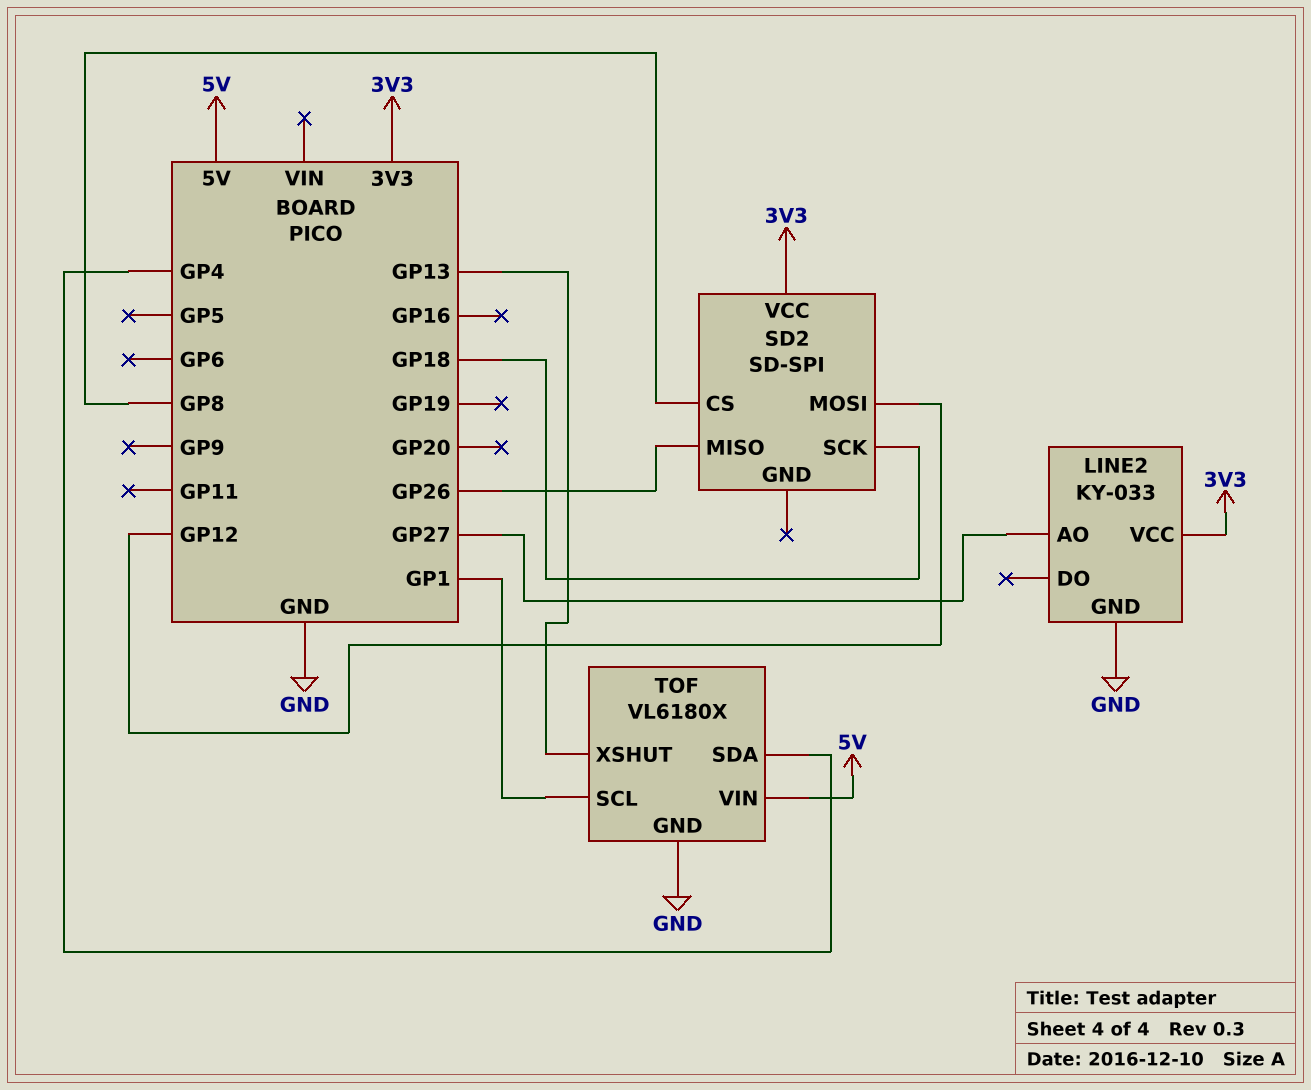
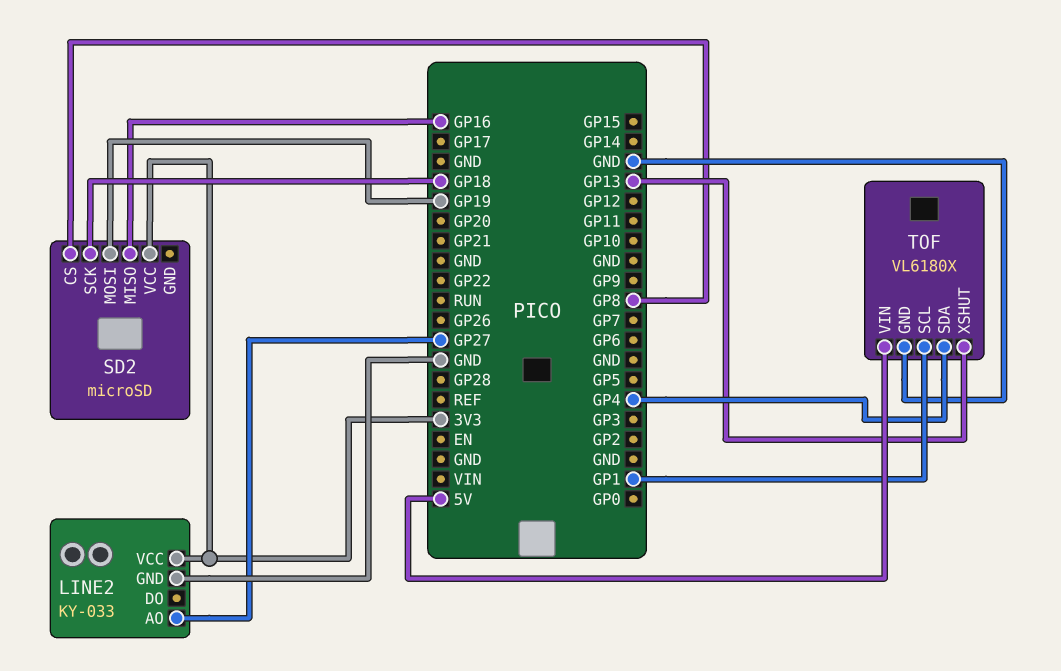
SD2: SD-SPI -> microSD
SD2 pin MISO: GP26 -> GP16
SD2 pin MOSI: GP12 -> GP19

